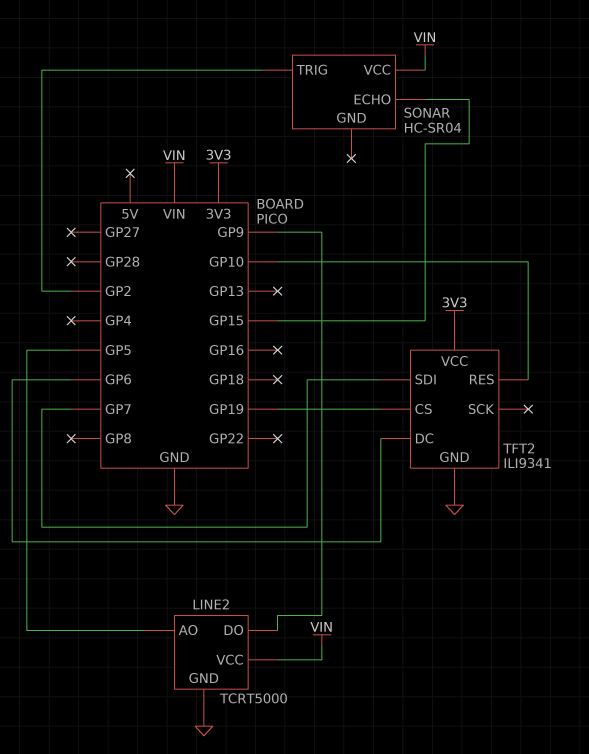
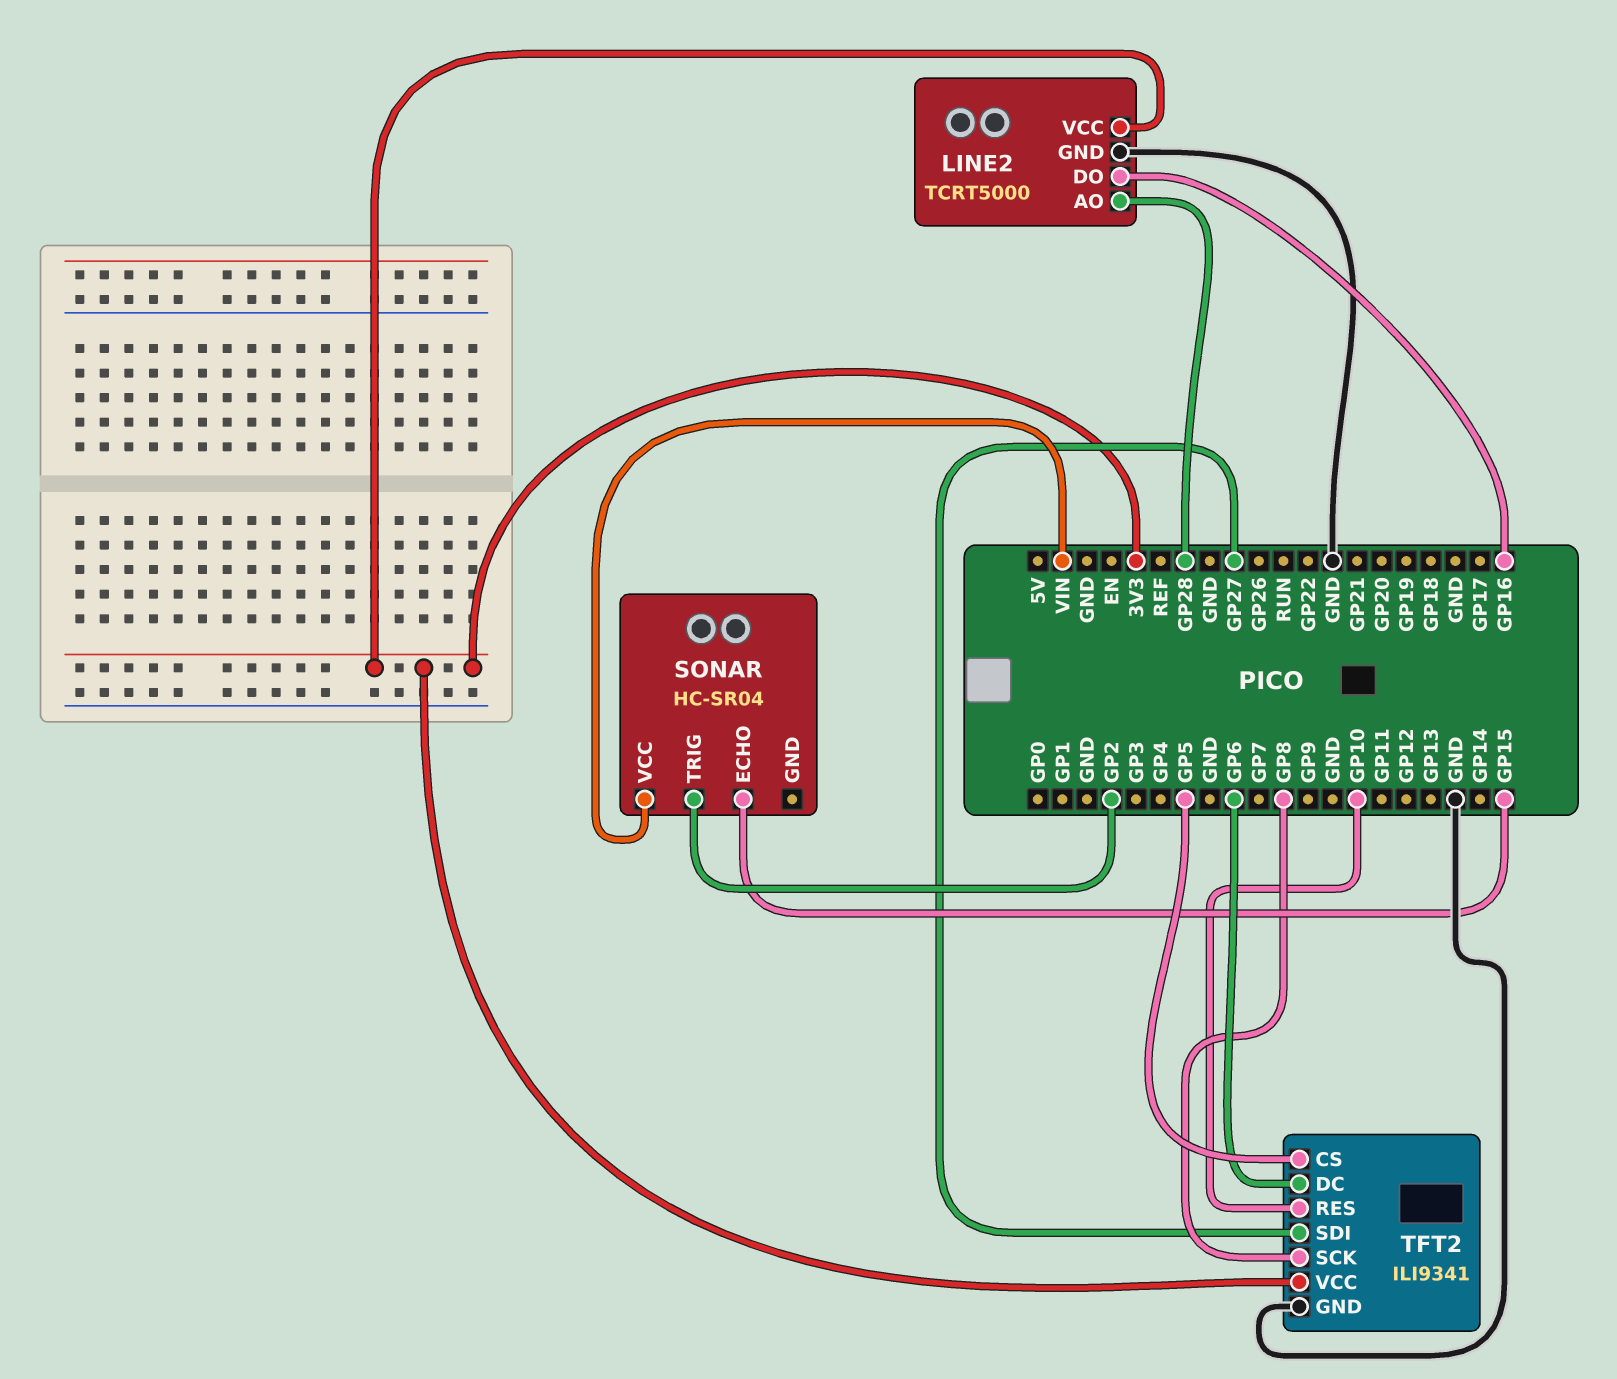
LINE2 pin AO: GP5 -> GP28
LINE2 pin DO: GP9 -> GP16
LINE2 pin VCC: VIN -> 3V3
TFT2 pin CS: GP19 -> GP5
TFT2 pin SCK: none -> GP8
TFT2 pin SDI: GP7 -> GP27

